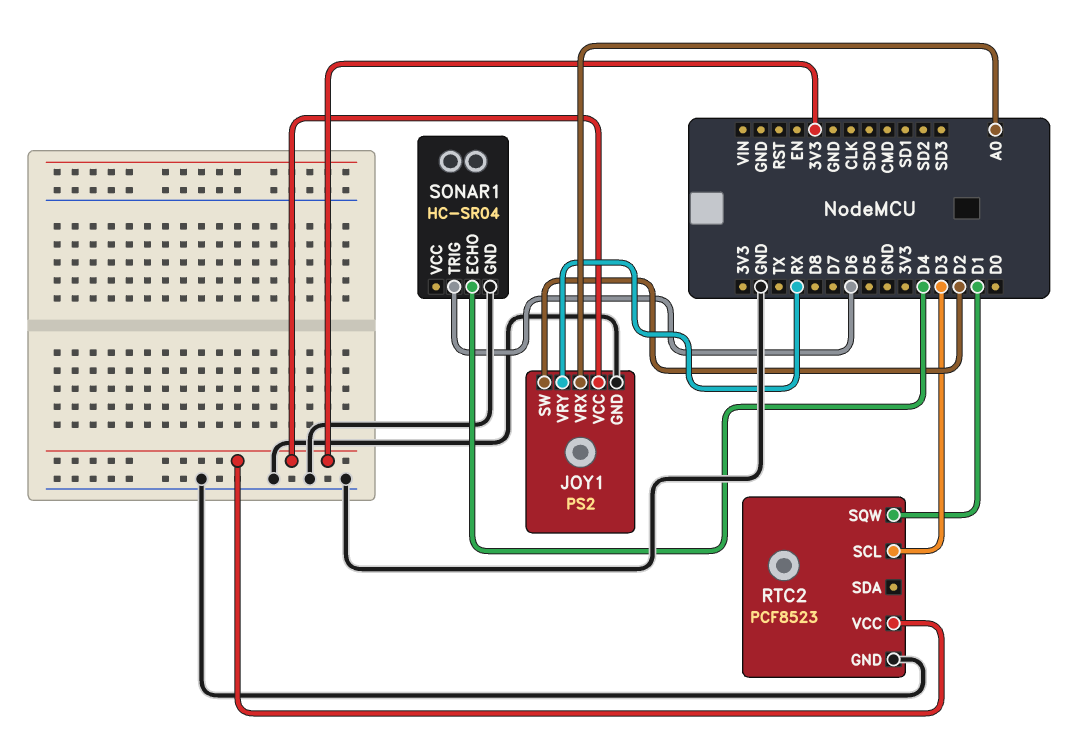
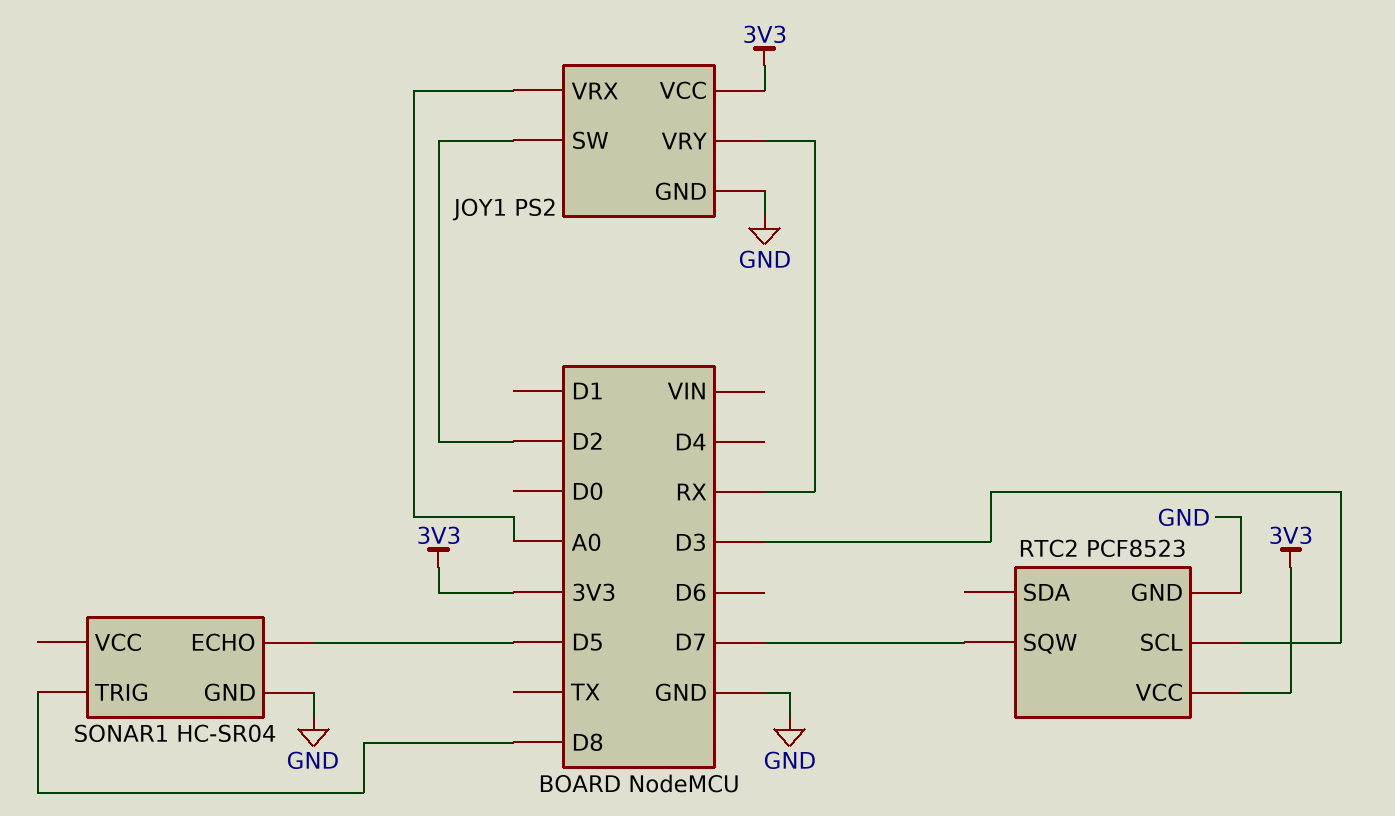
RTC2 pin SQW: D1 -> D7
SONAR1 pin ECHO: D4 -> D5
SONAR1 pin TRIG: D6 -> D8

